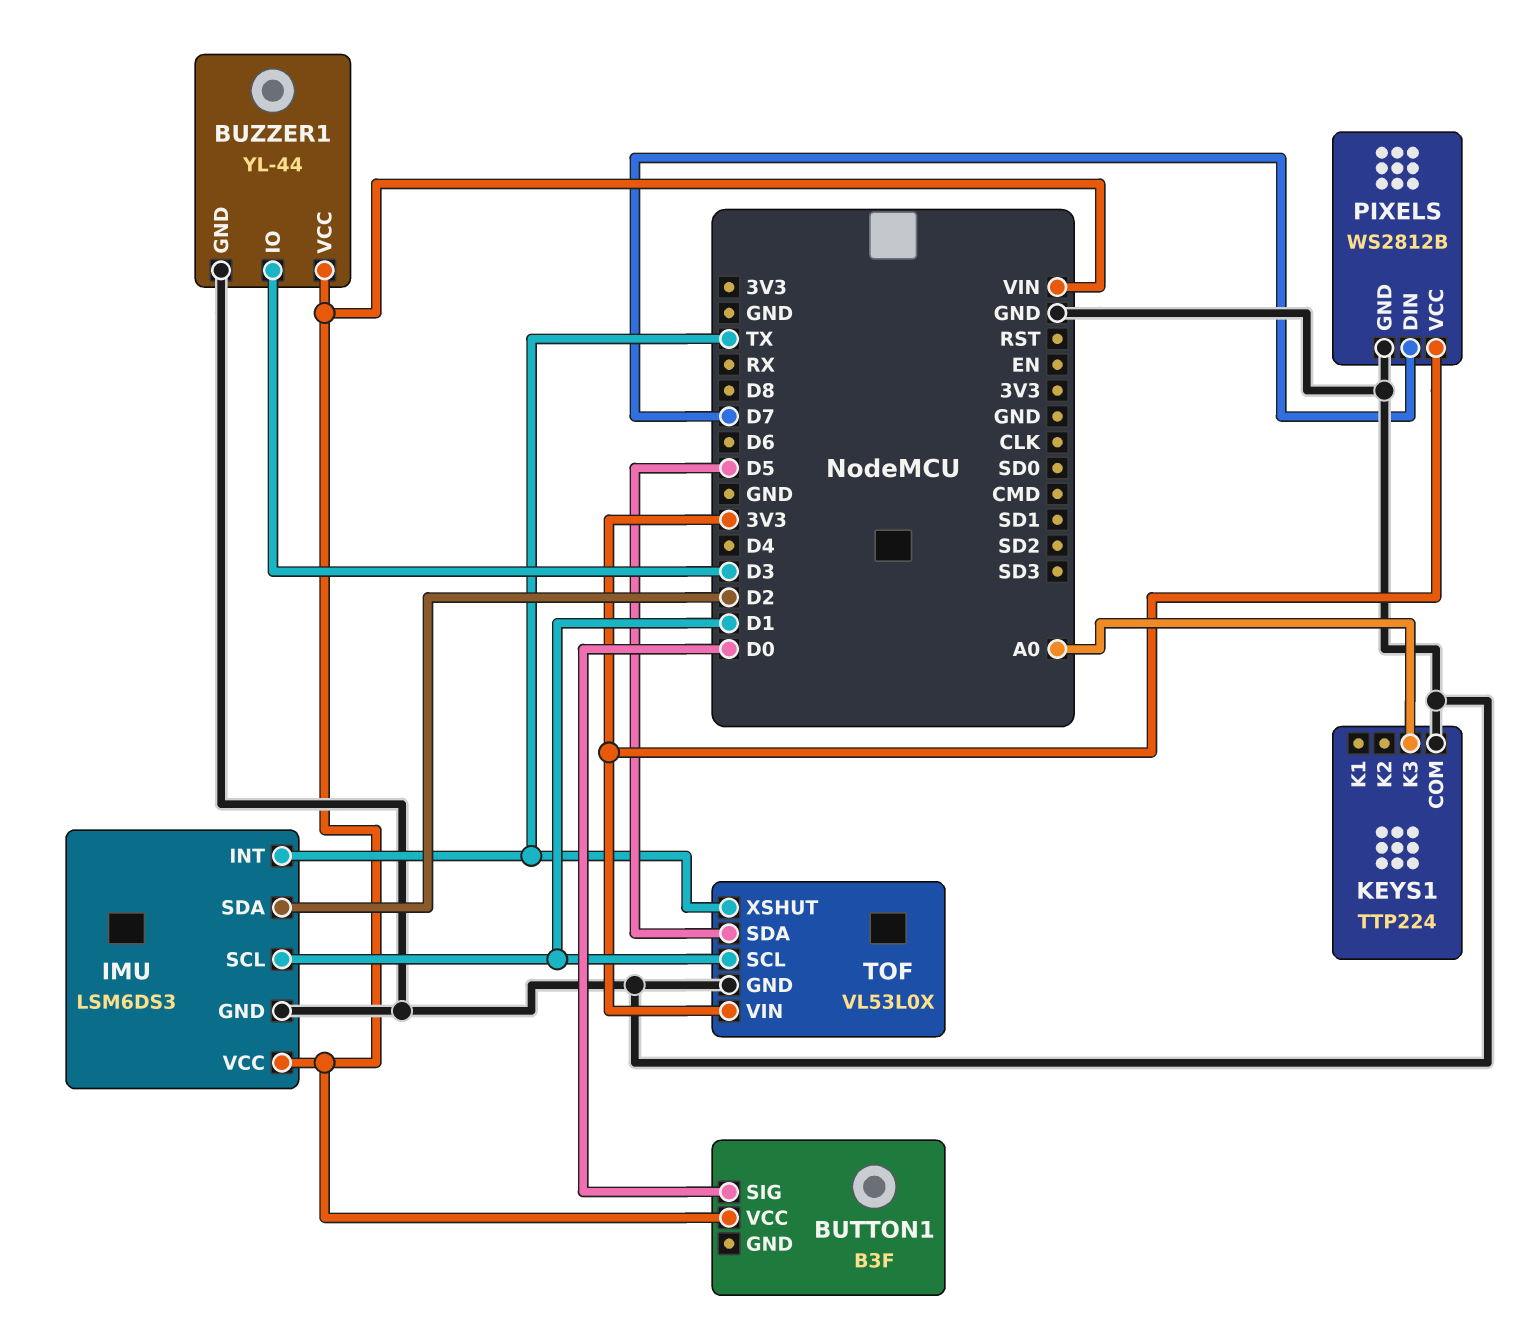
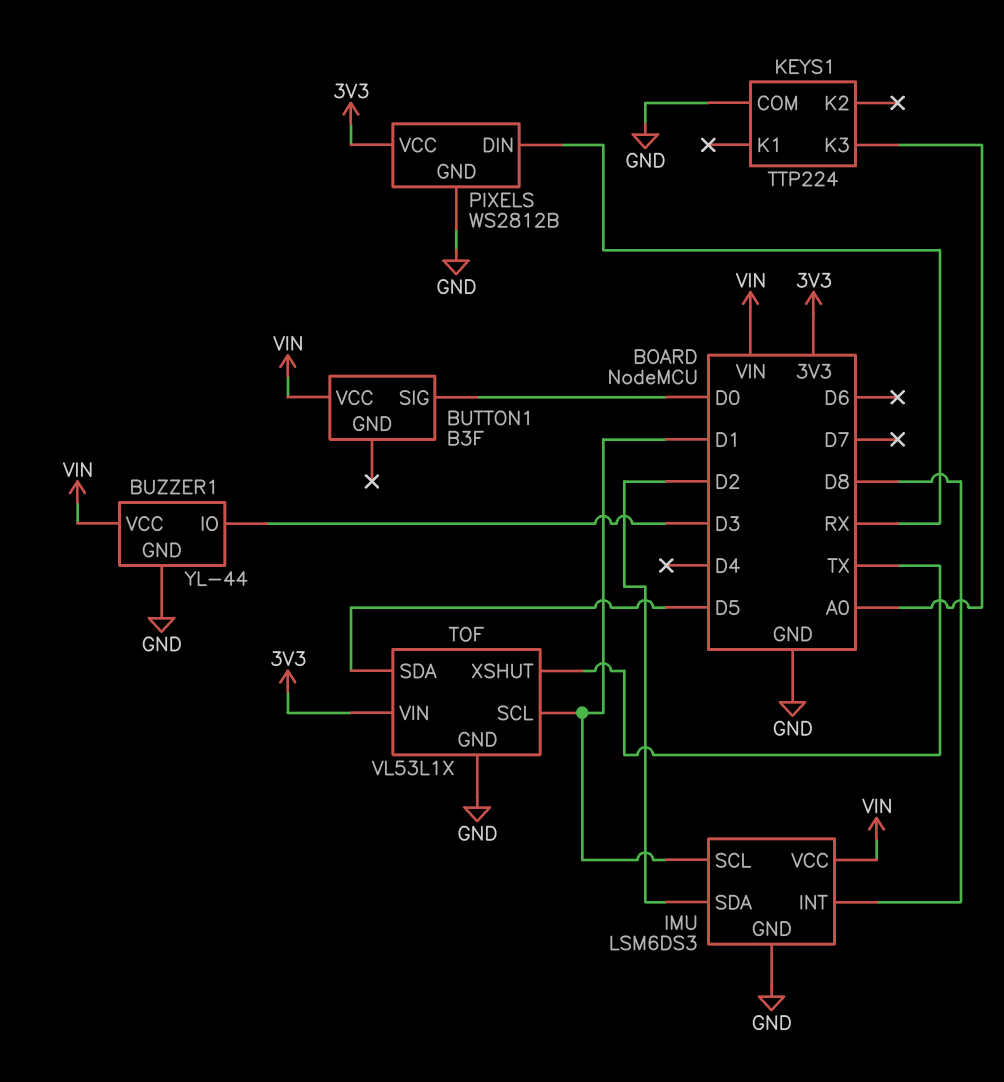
IMU pin INT: TX -> D8
PIXELS pin DIN: D7 -> RX
TOF: VL53L0X -> VL53L1X

